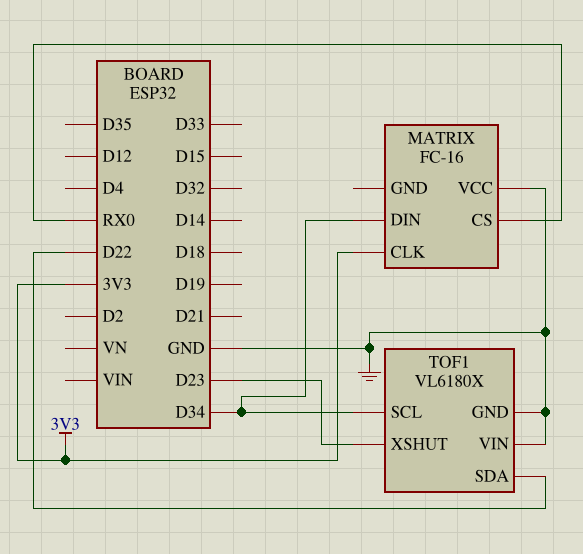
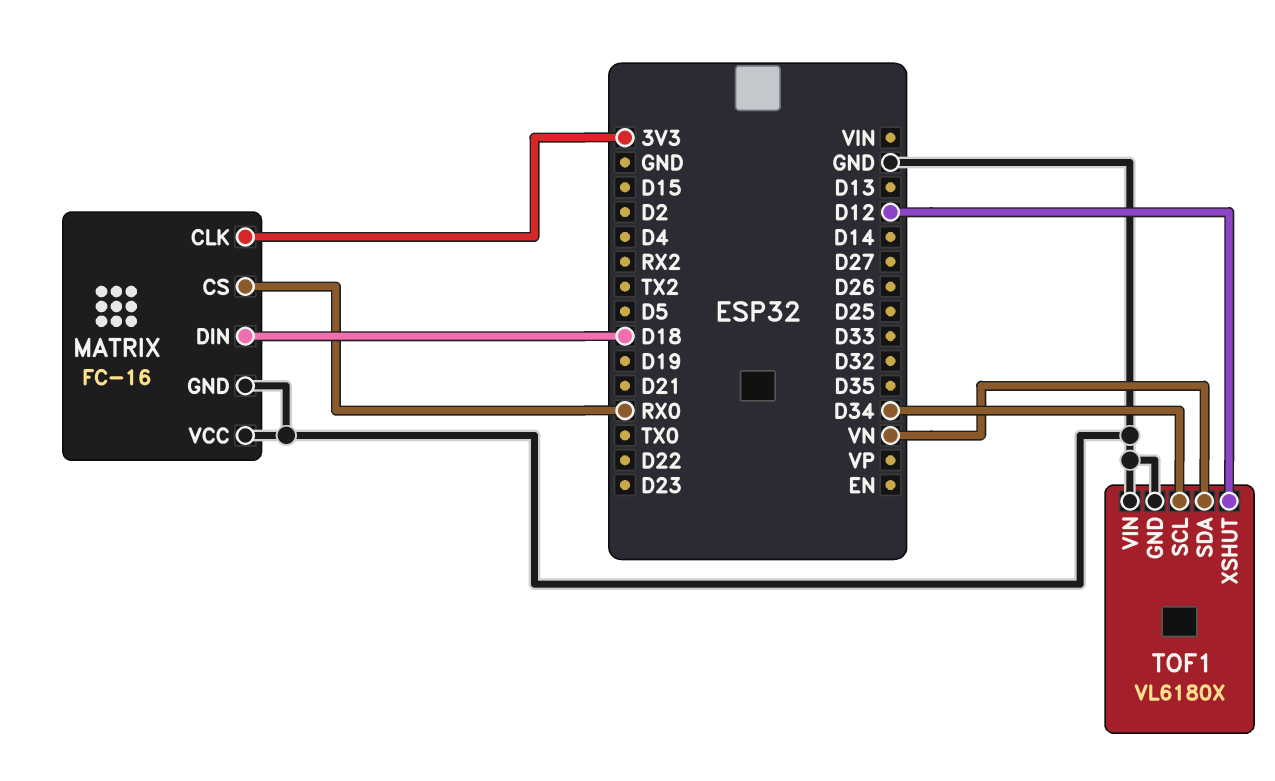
MATRIX pin DIN: D34 -> D18
MATRIX pin GND: none -> GND
TOF1 pin SDA: D22 -> VN
TOF1 pin XSHUT: D23 -> D12

